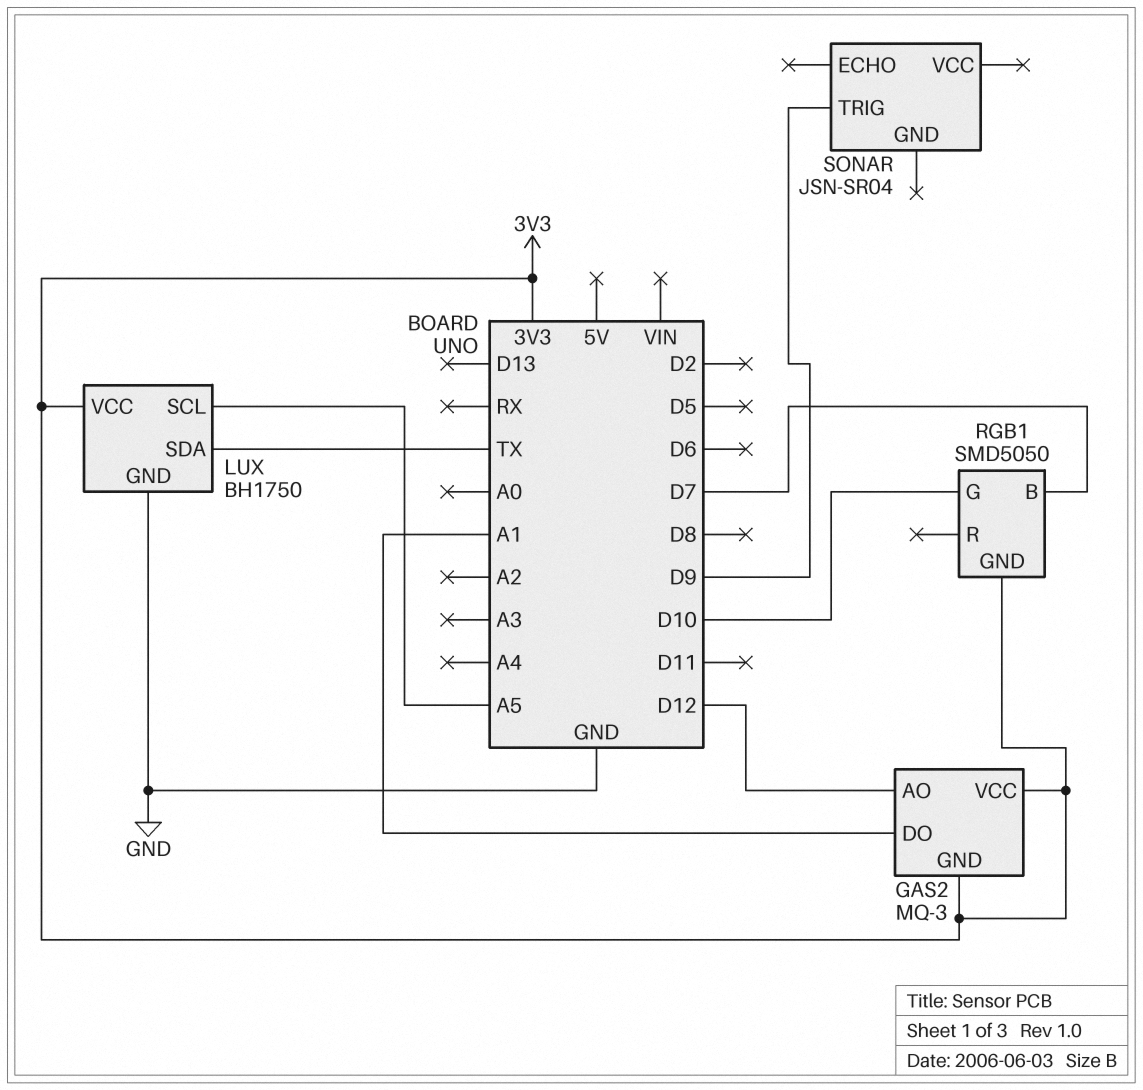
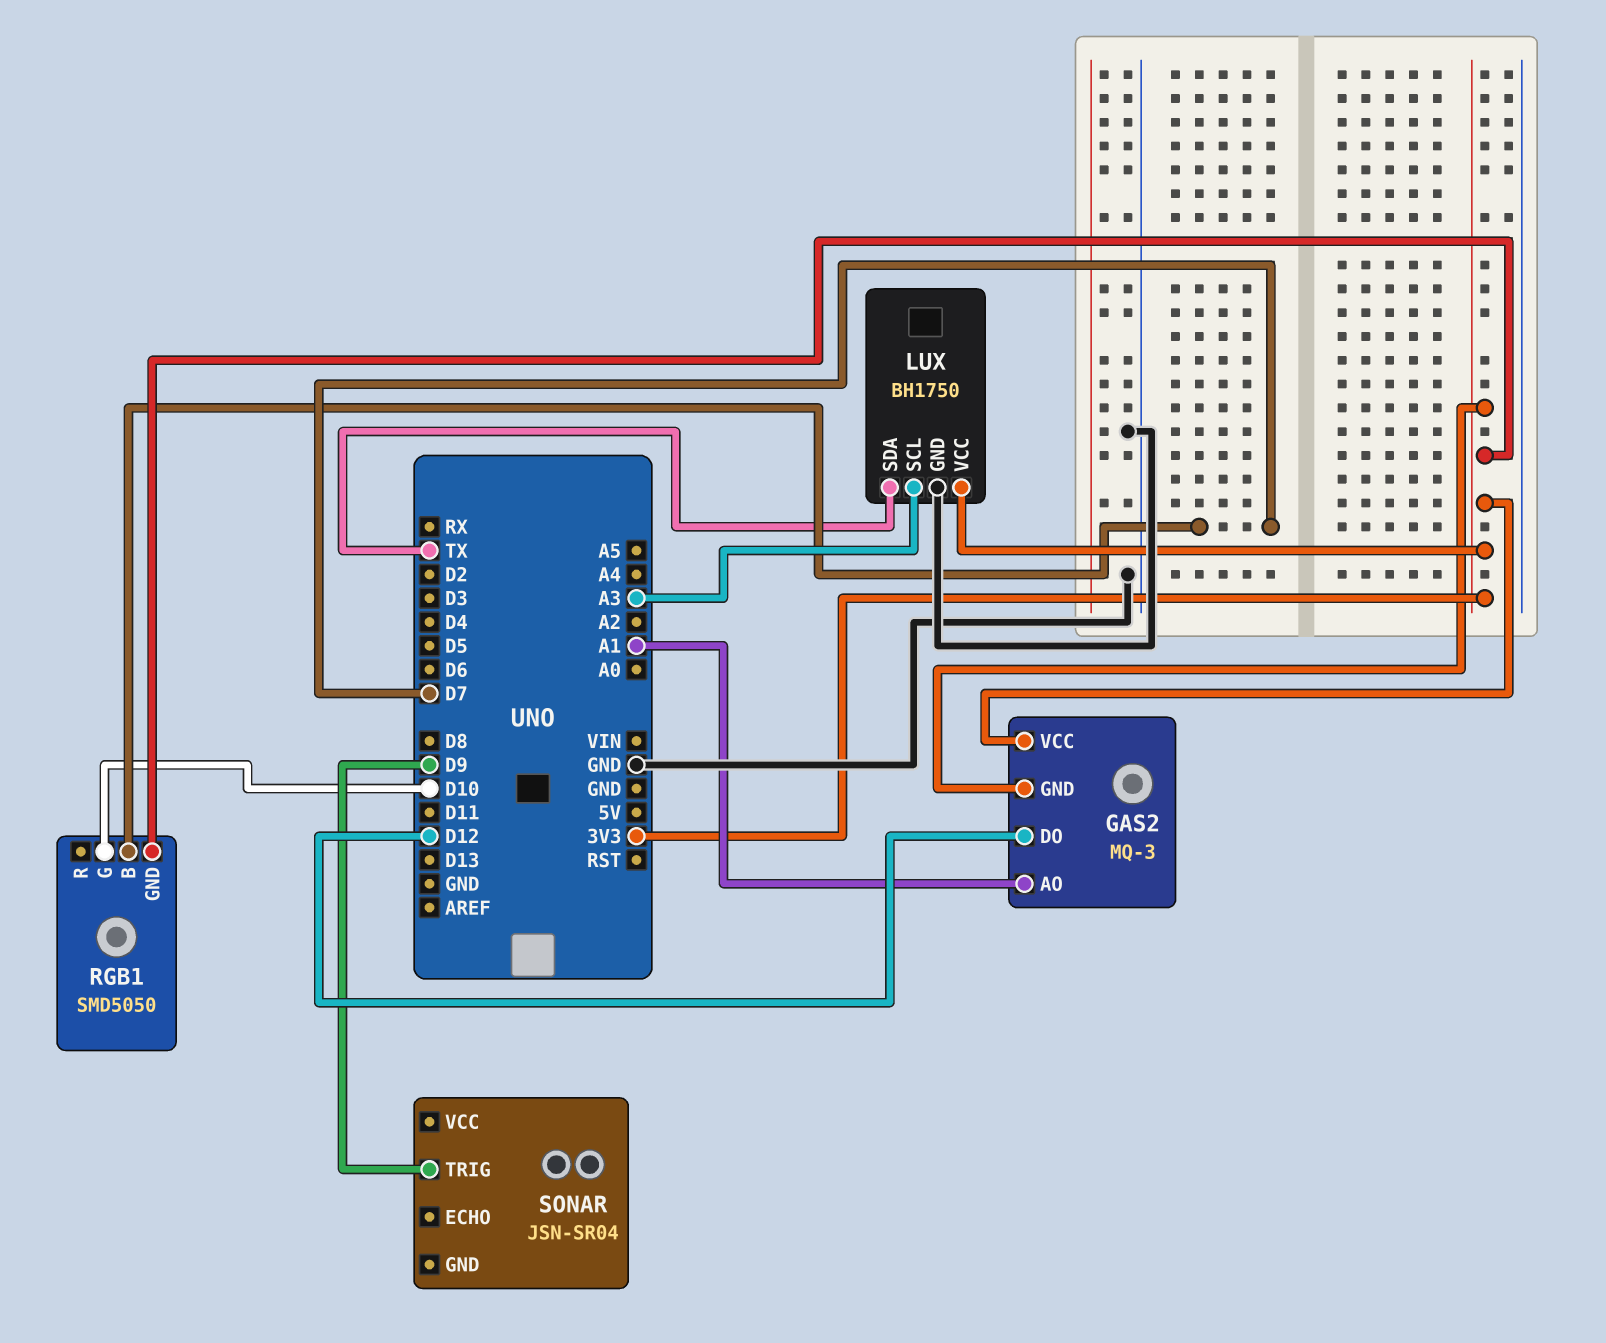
GAS2 pin AO: D12 -> A1
GAS2 pin DO: A1 -> D12
LUX pin SCL: A5 -> A3

